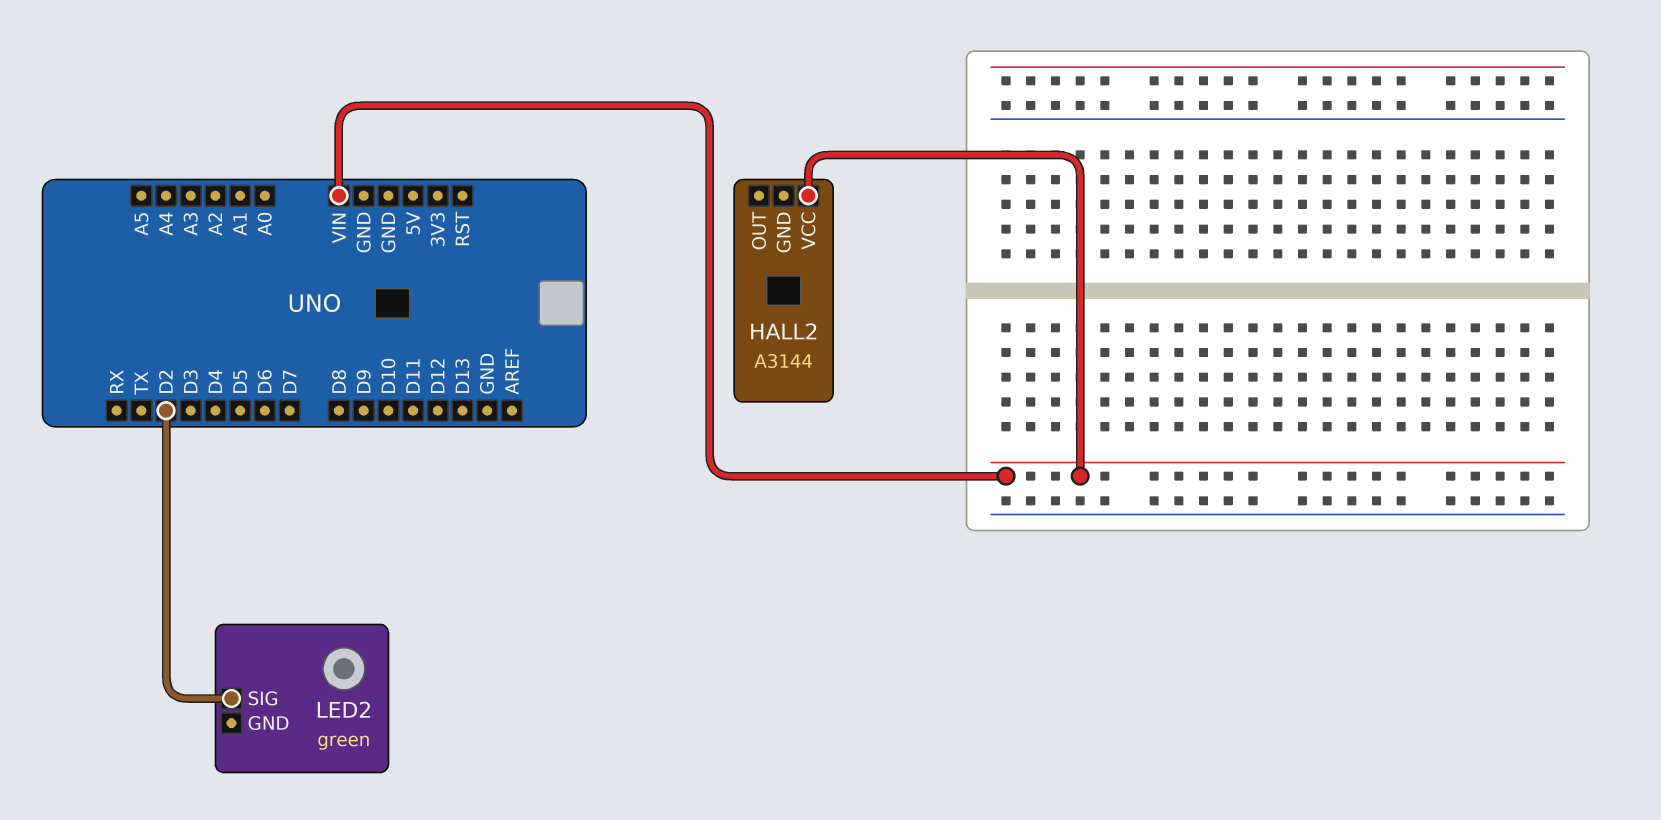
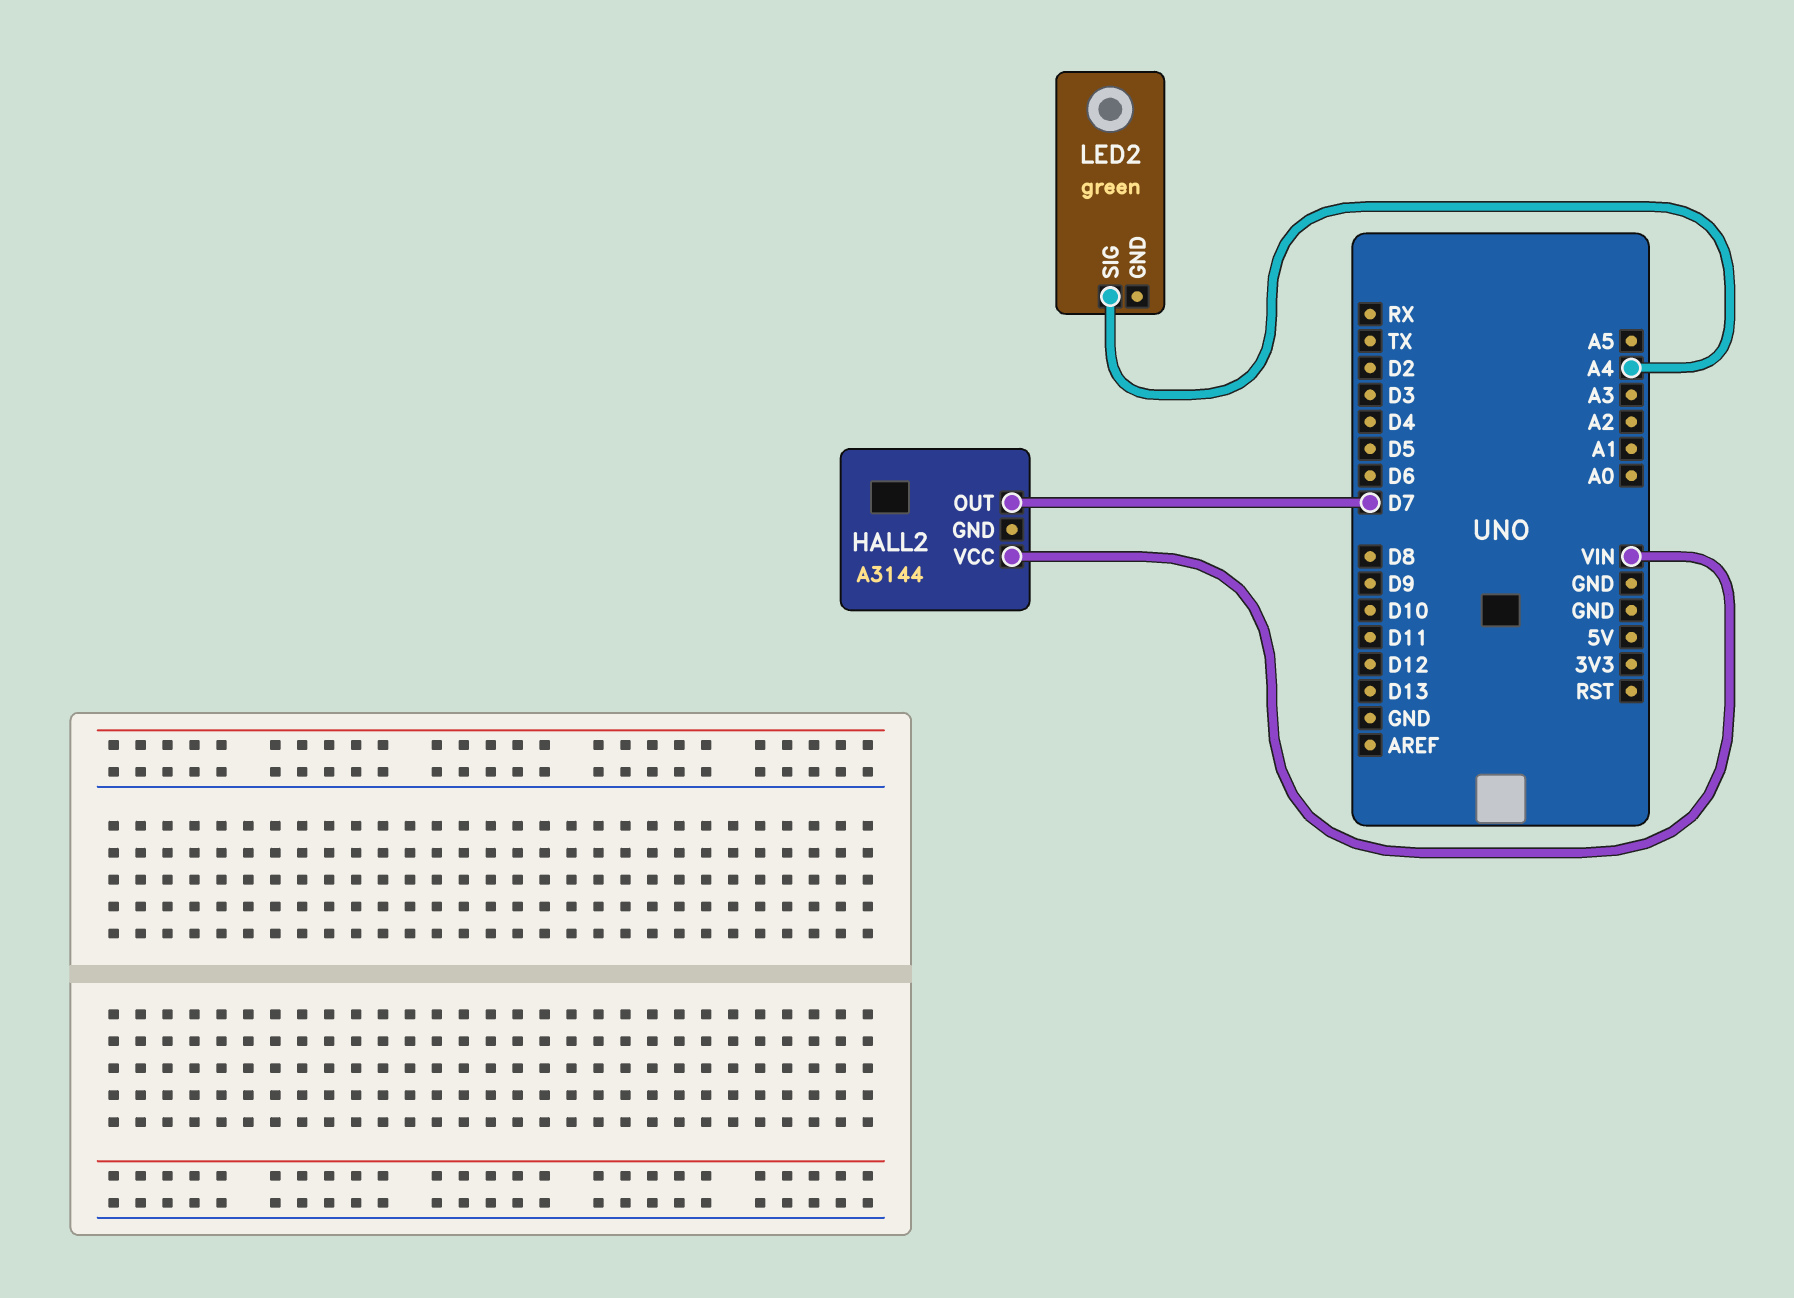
HALL2 pin OUT: none -> D7
LED2 pin SIG: D2 -> A4

